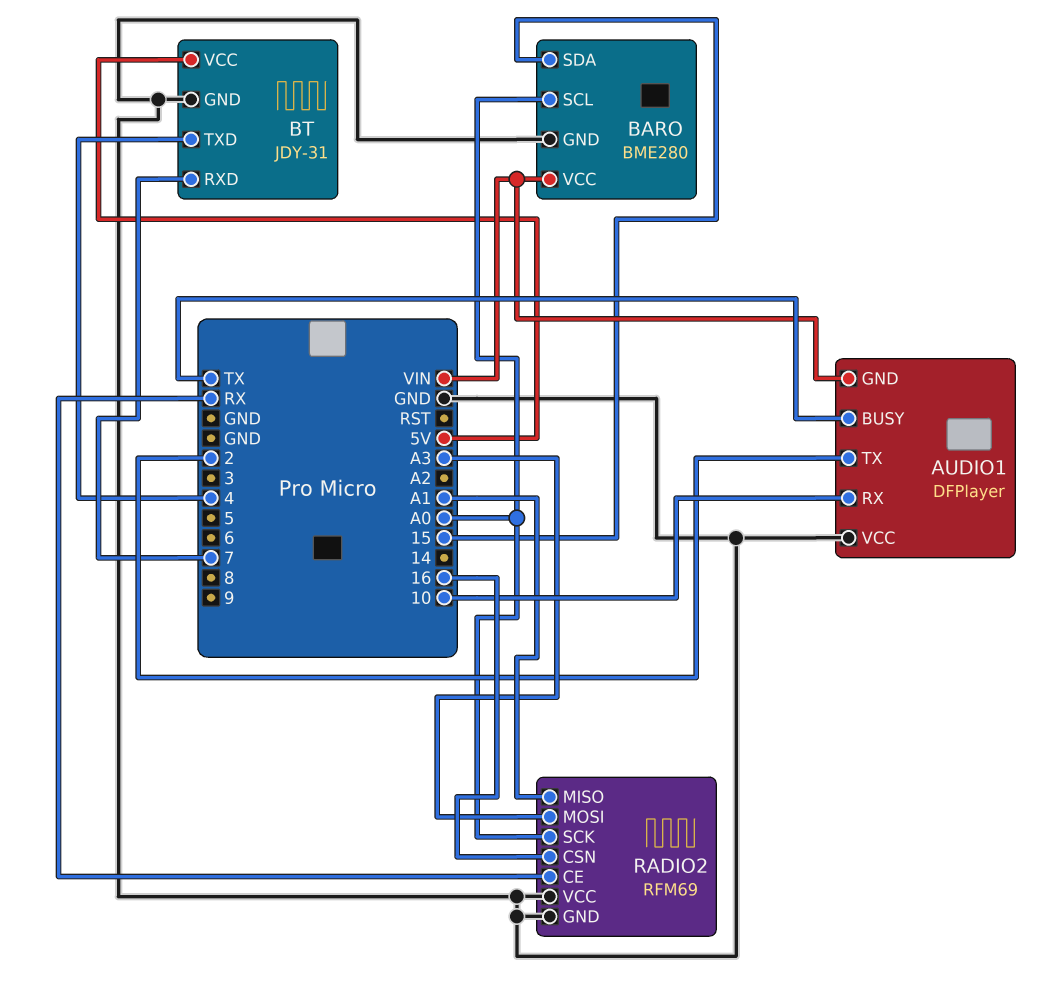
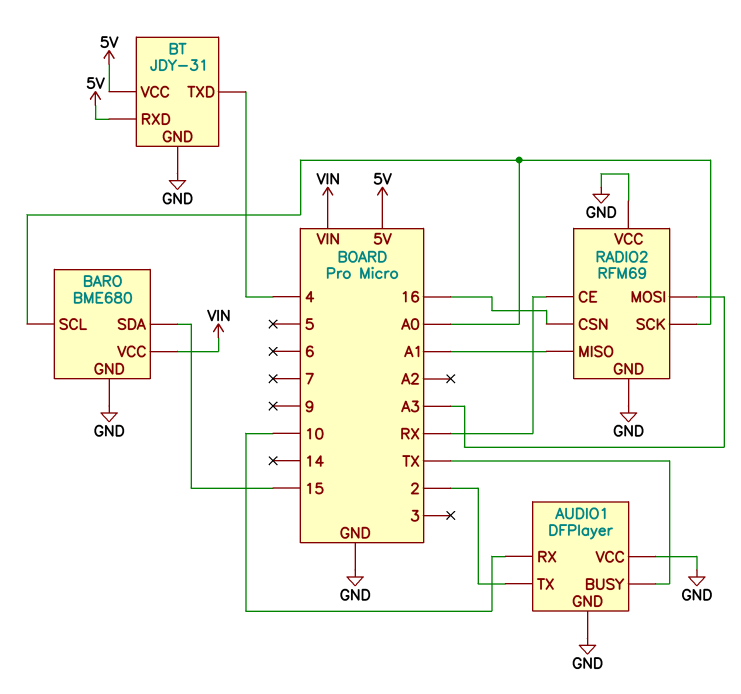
AUDIO1 pin GND: VIN -> GND
BARO: BME280 -> BME680
BT pin RXD: 7 -> 5V

